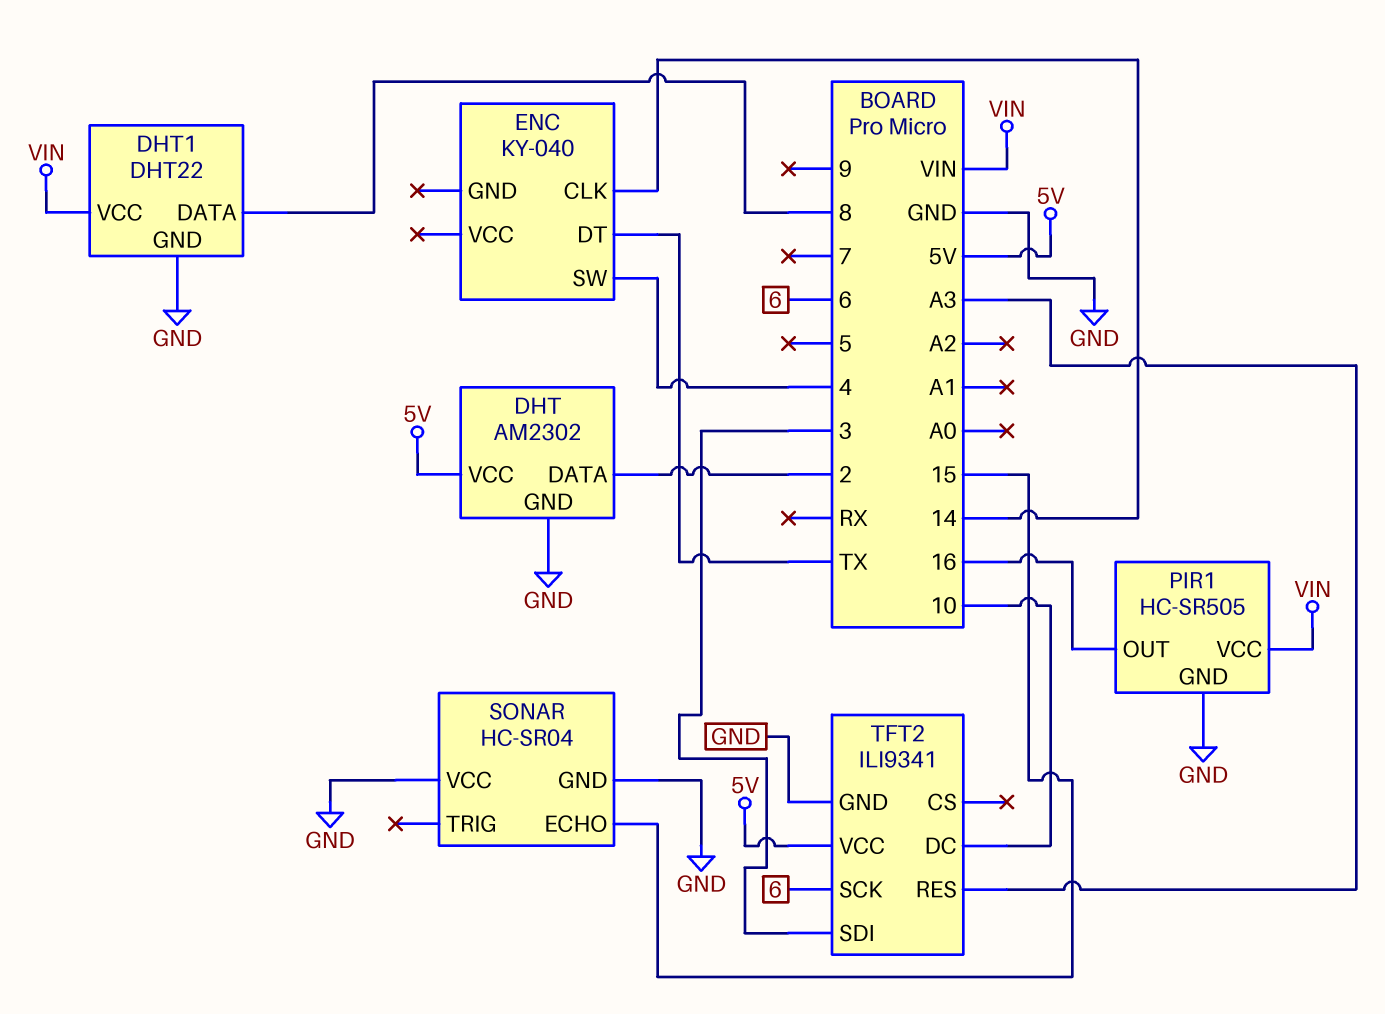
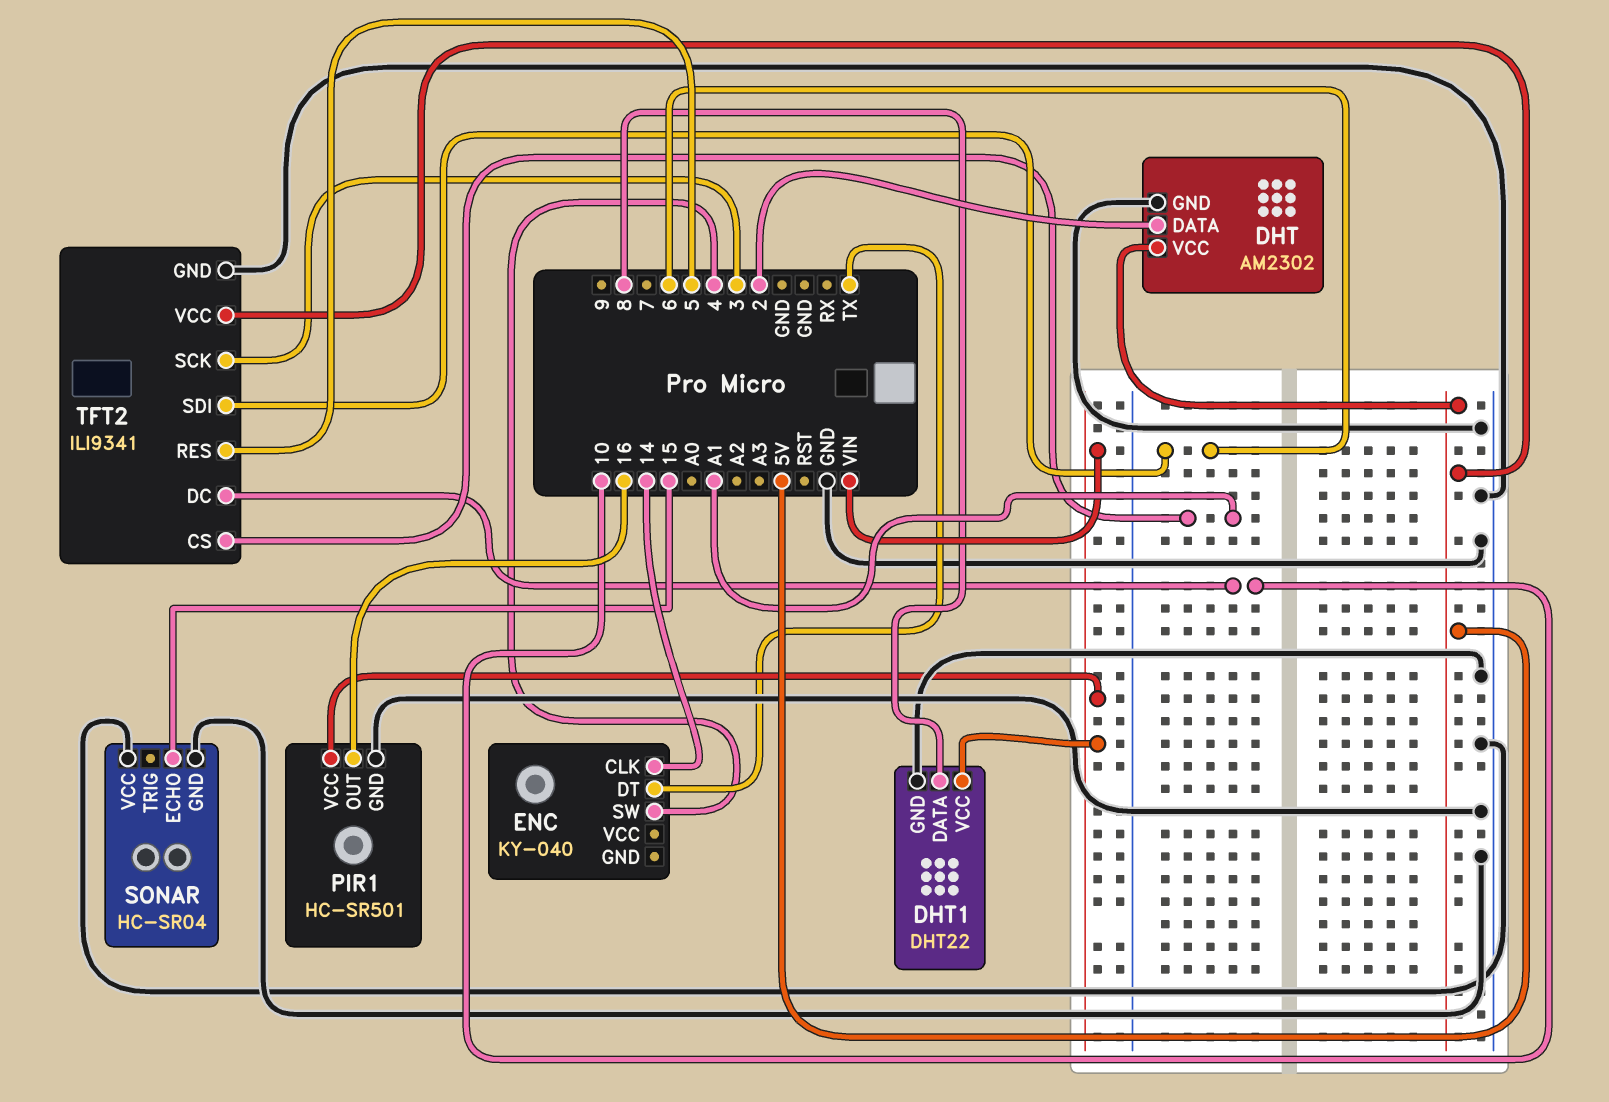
PIR1: HC-SR505 -> HC-SR501
TFT2 pin CS: none -> A1
TFT2 pin RES: A3 -> 5
TFT2 pin SCK: 6 -> 3
TFT2 pin SDI: 3 -> 6

